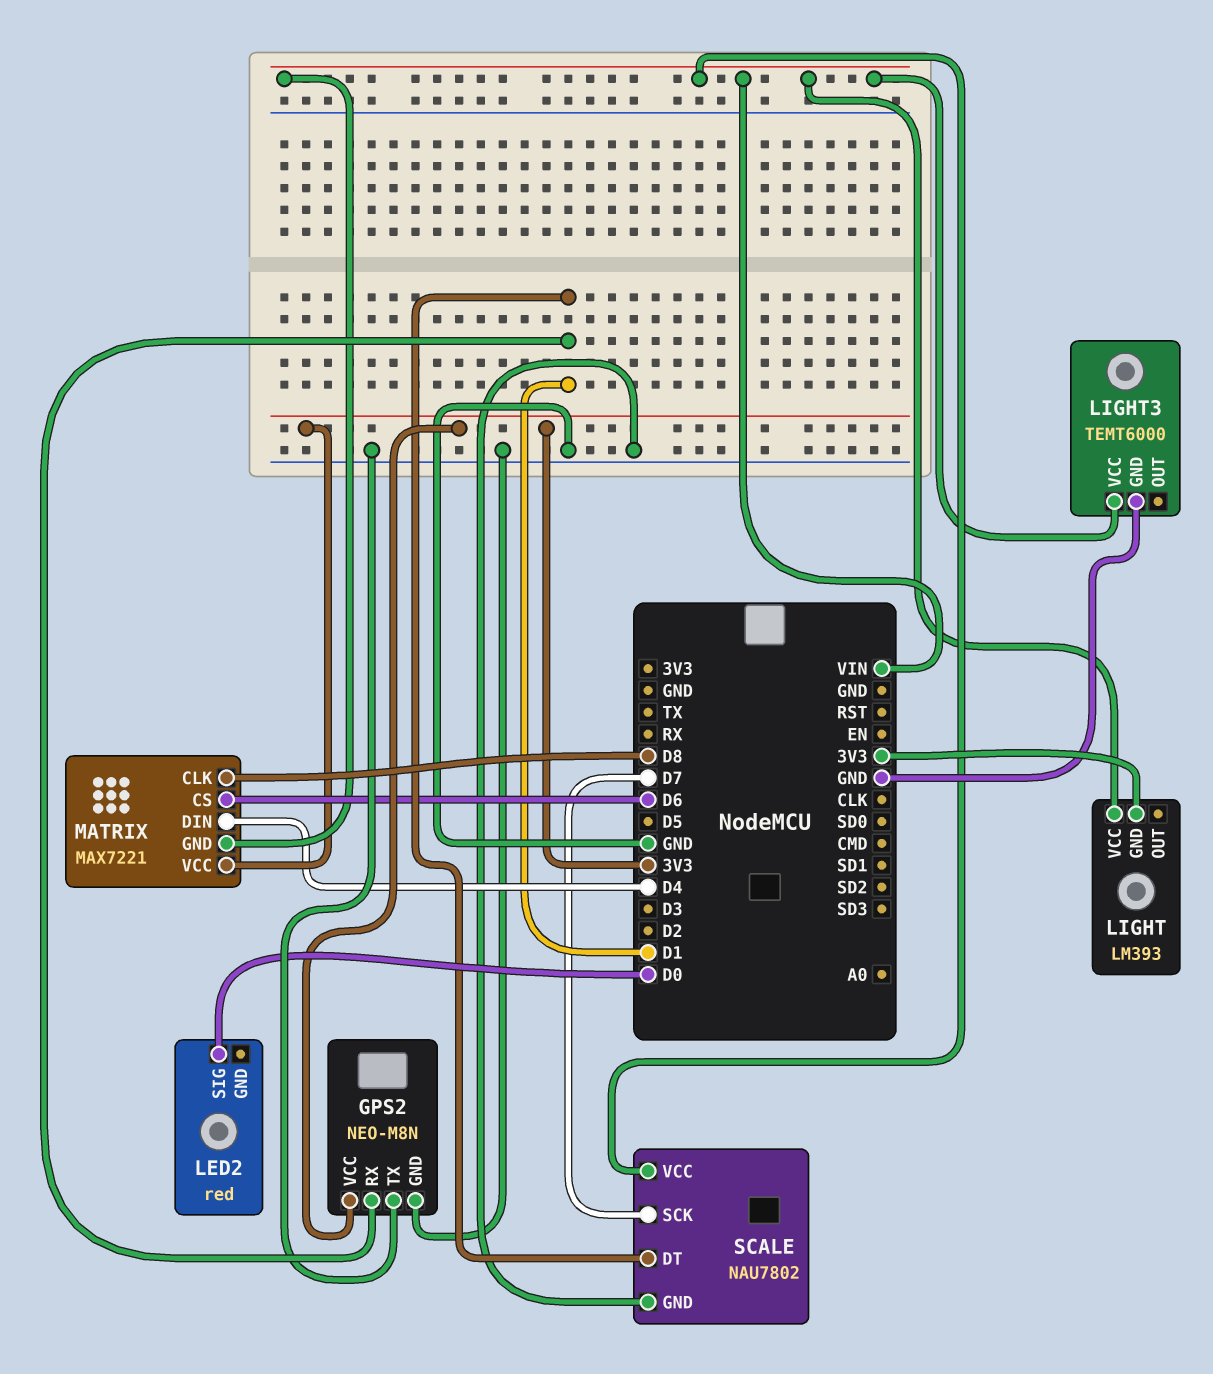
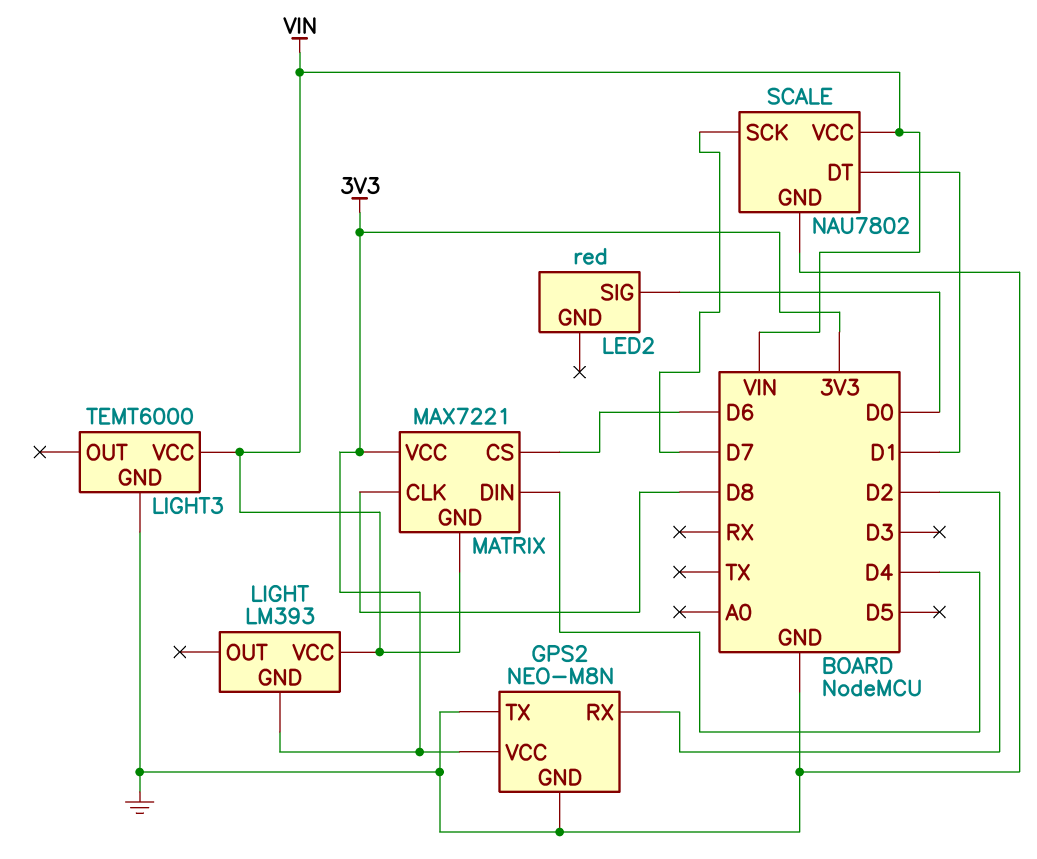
GPS2 pin RX: D1 -> D2

